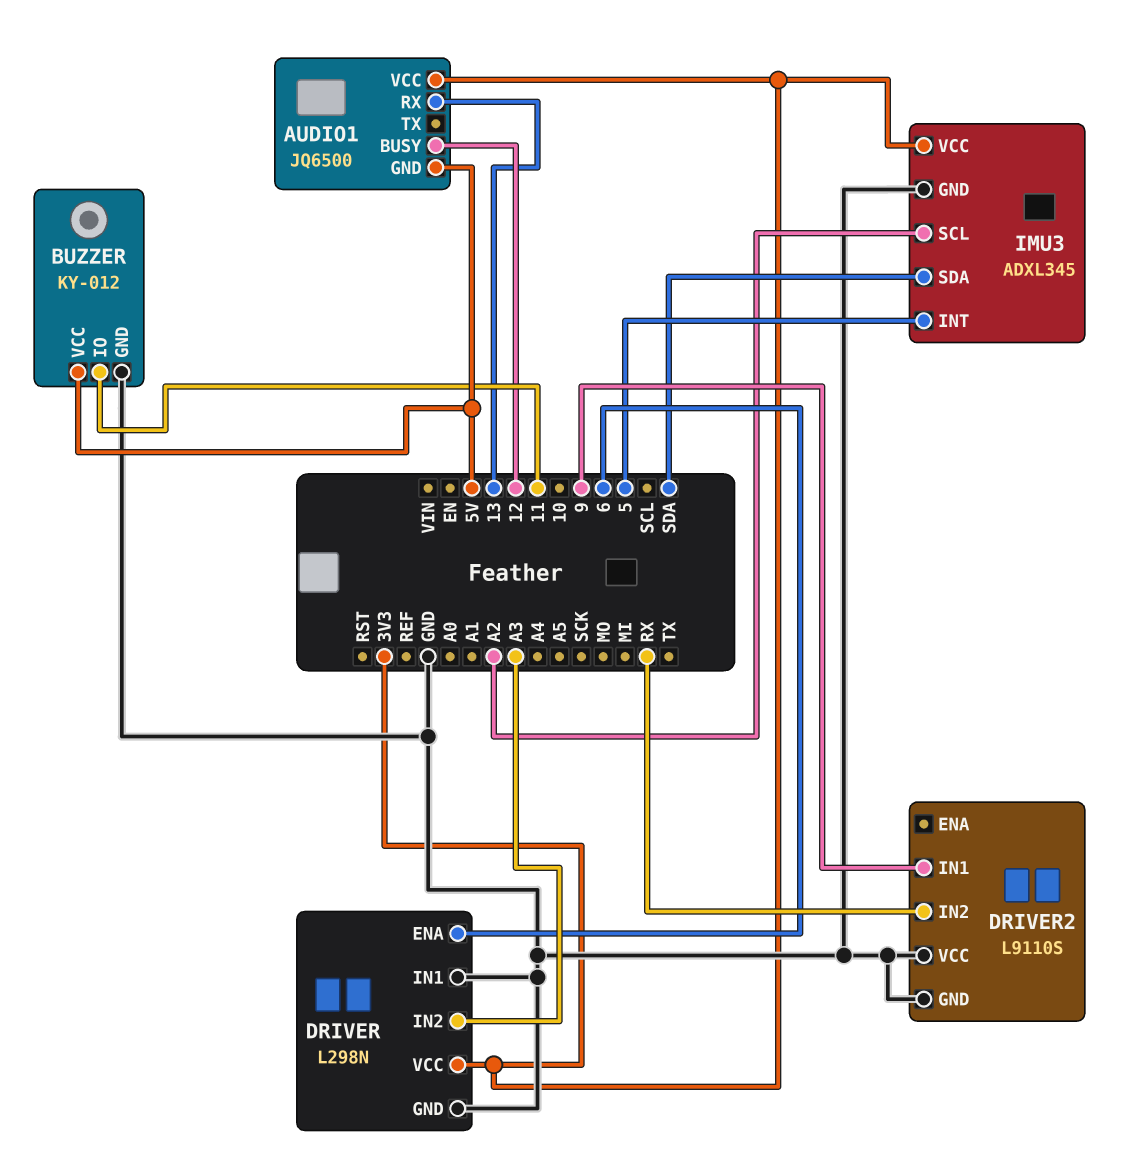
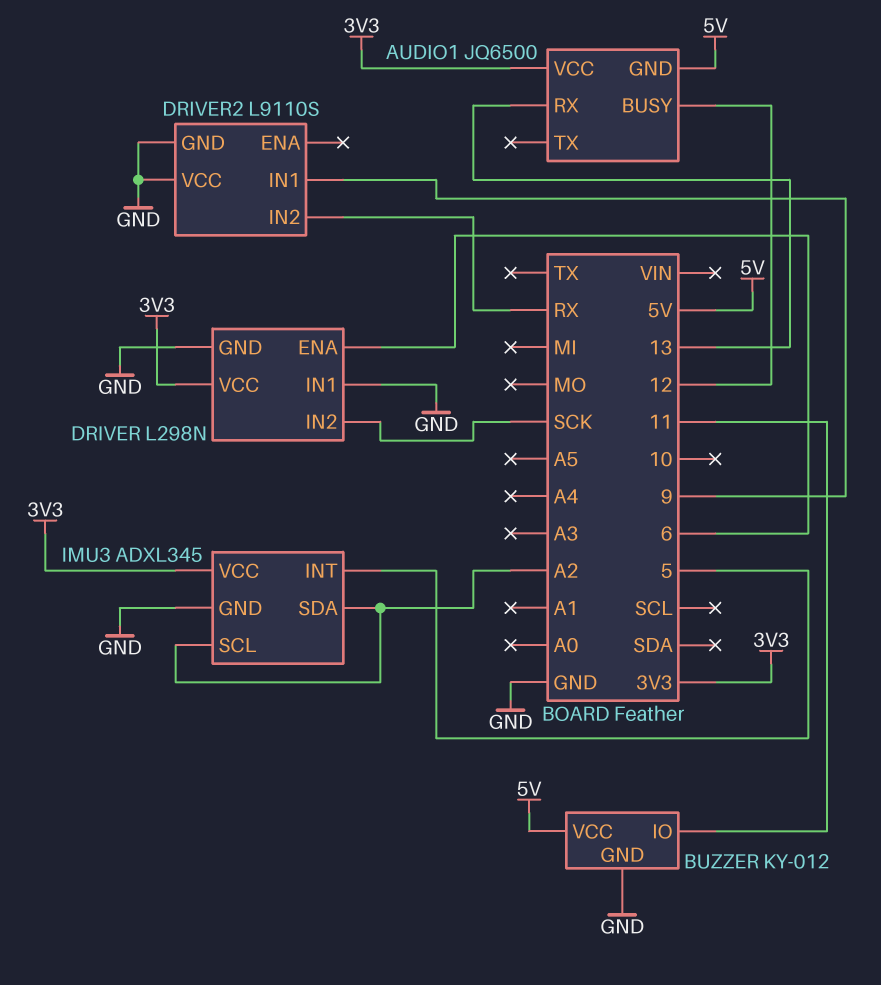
DRIVER pin IN2: A3 -> SCK
IMU3 pin SDA: SDA -> A2

